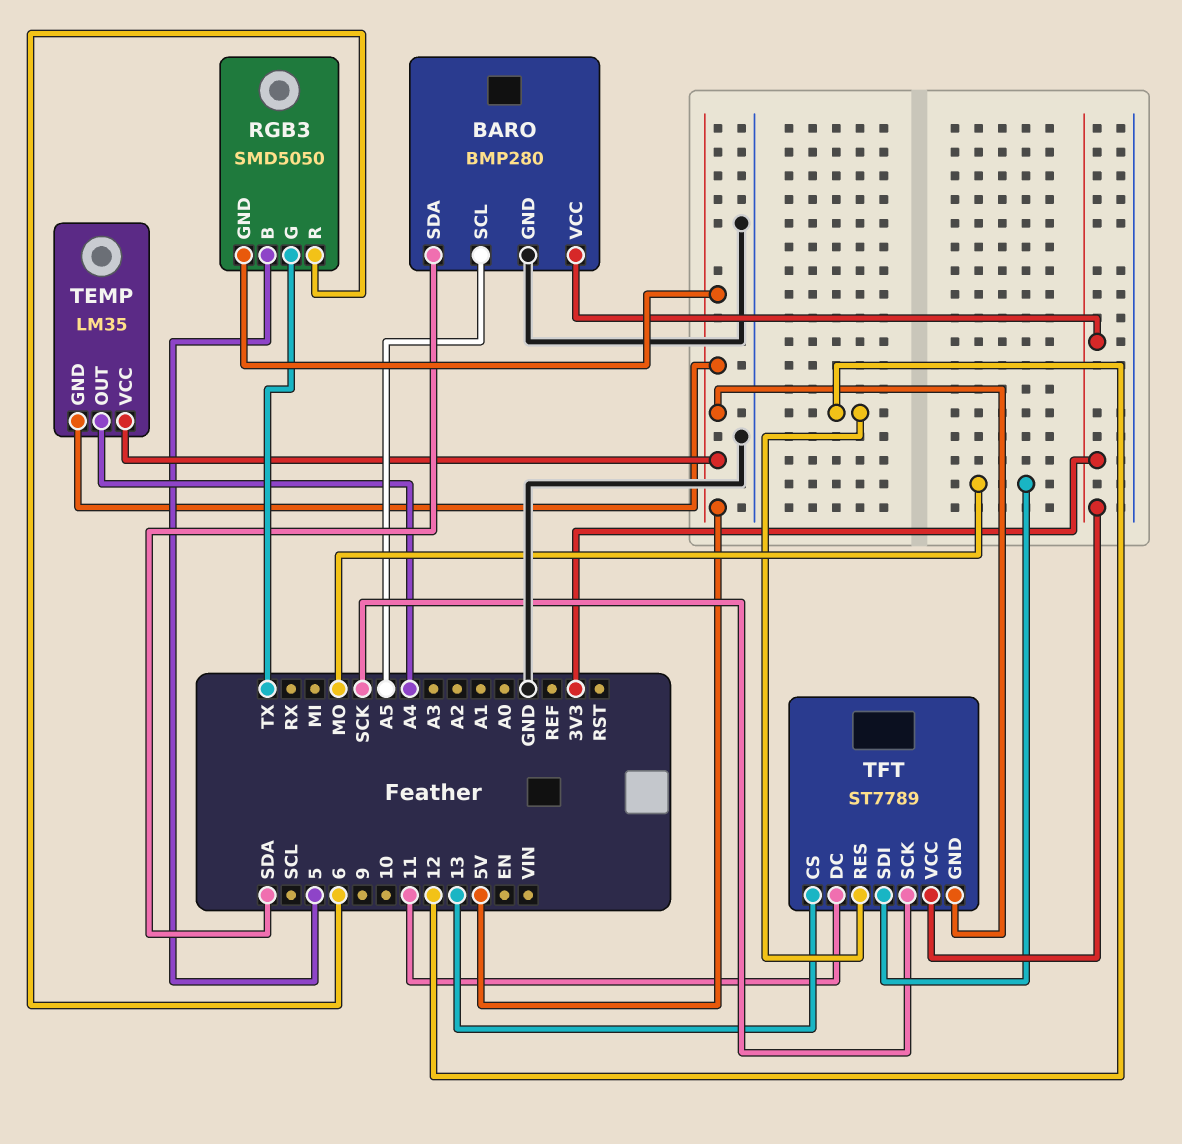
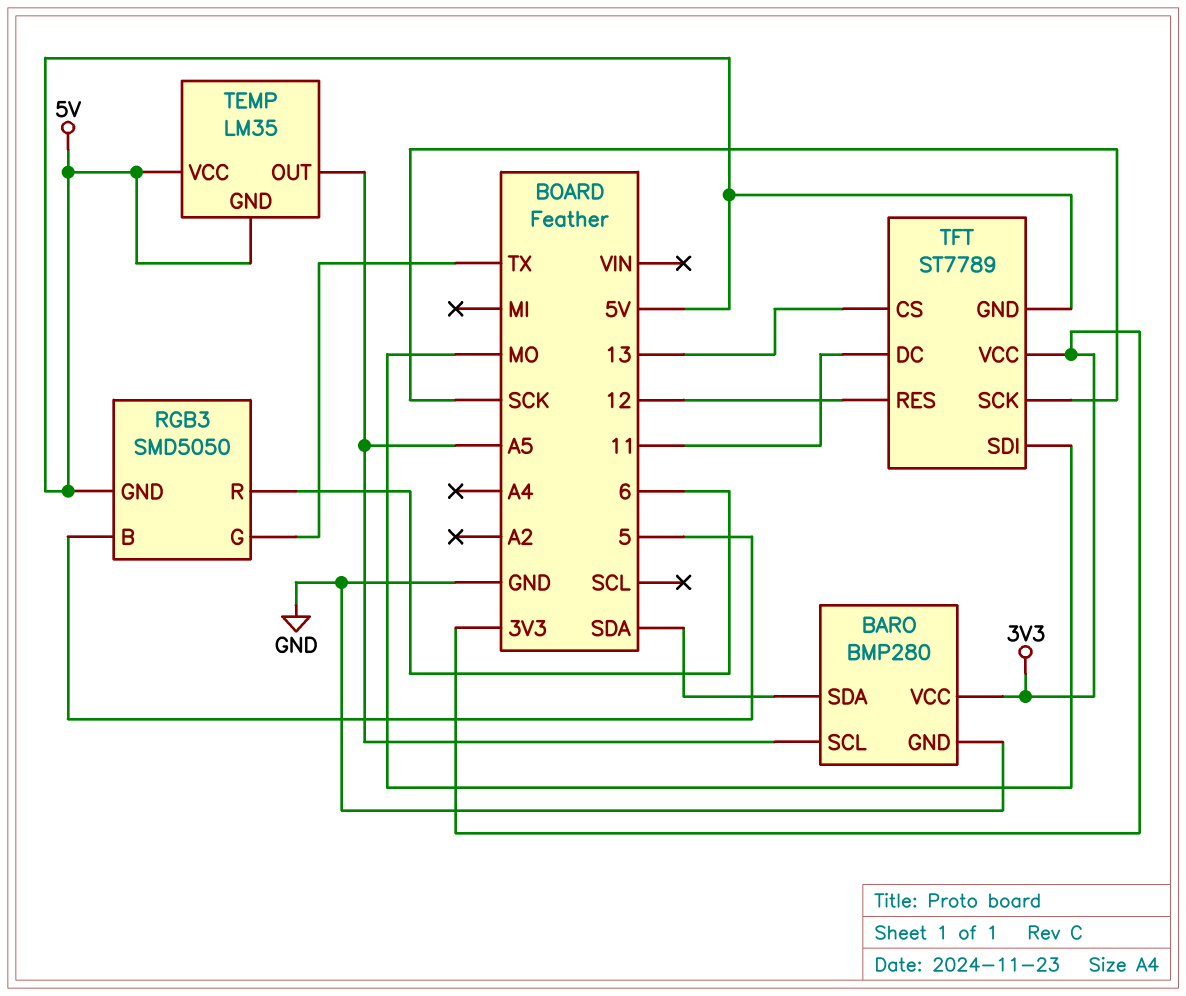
TEMP pin OUT: A4 -> A5

